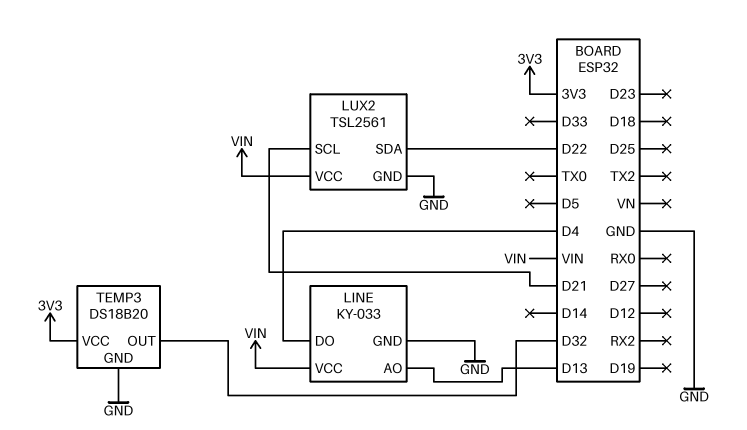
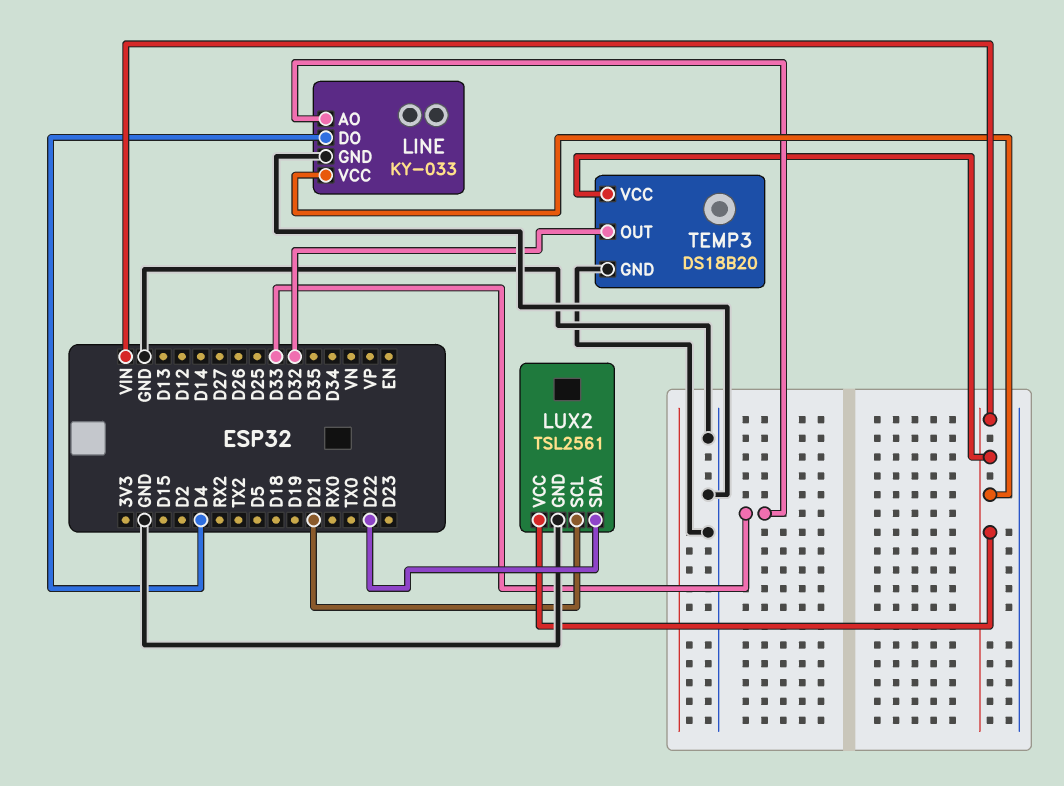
LINE pin AO: D13 -> D33
TEMP3 pin VCC: 3V3 -> VIN

